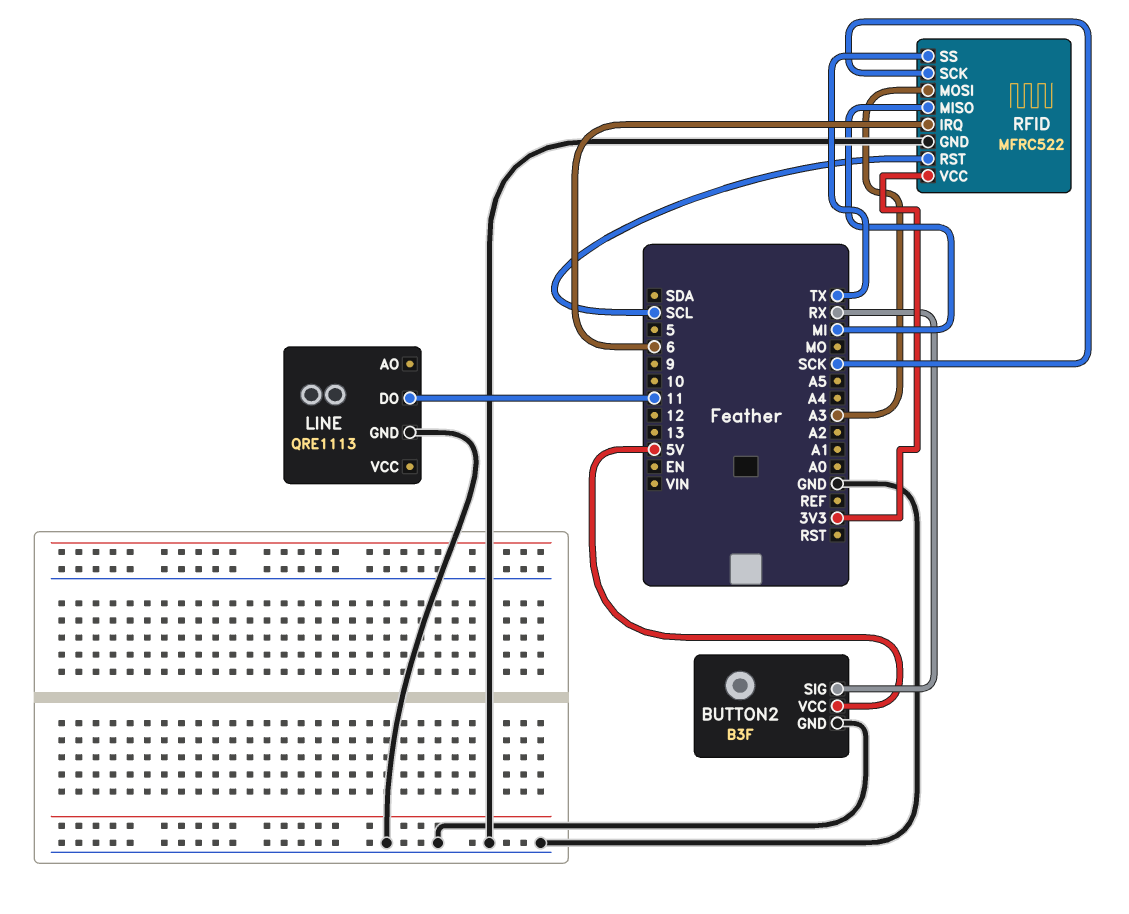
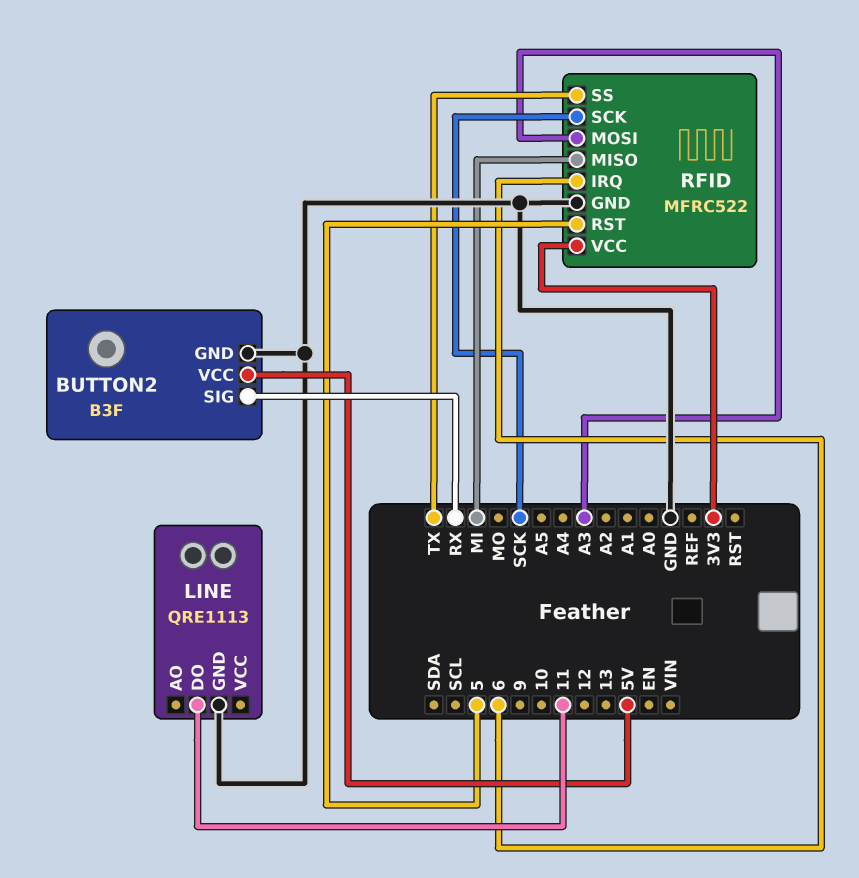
RFID pin RST: SCL -> 5

